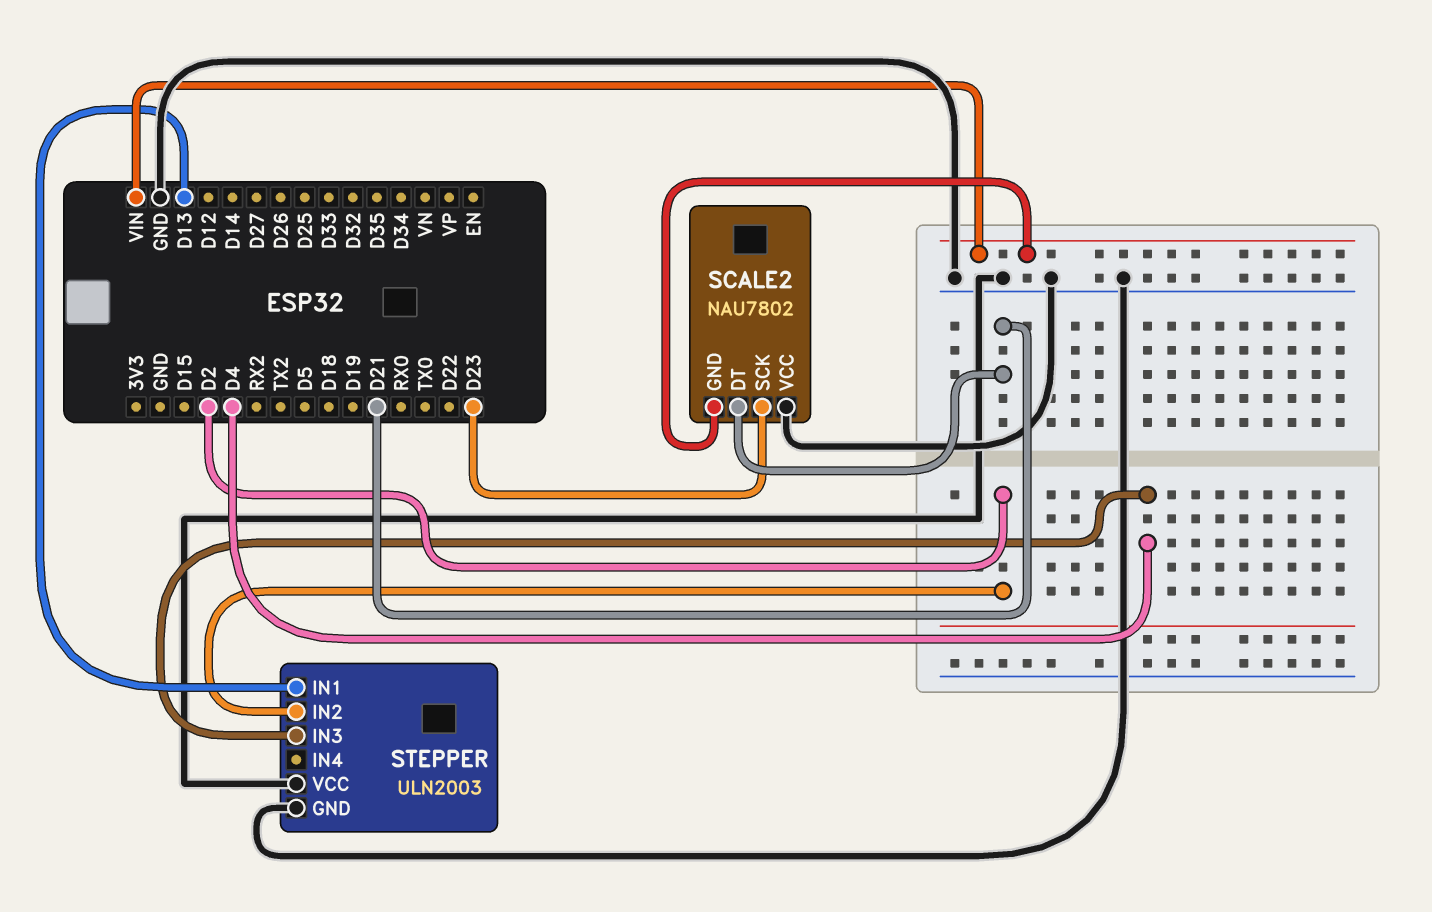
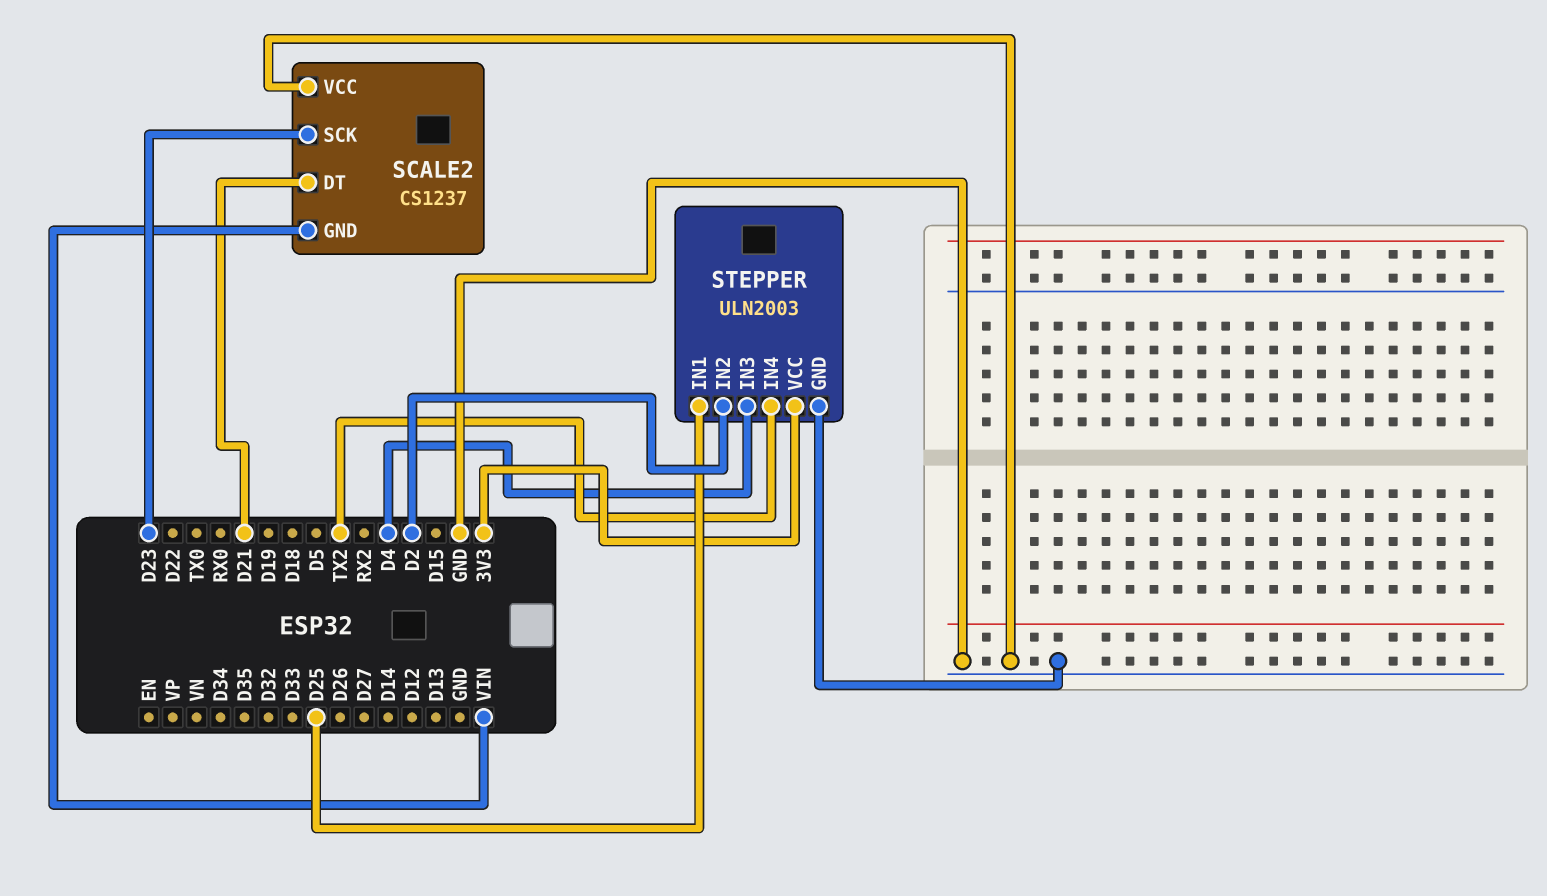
SCALE2: NAU7802 -> CS1237
STEPPER pin IN1: D13 -> D25
STEPPER pin IN4: none -> TX2
STEPPER pin VCC: GND -> 3V3

